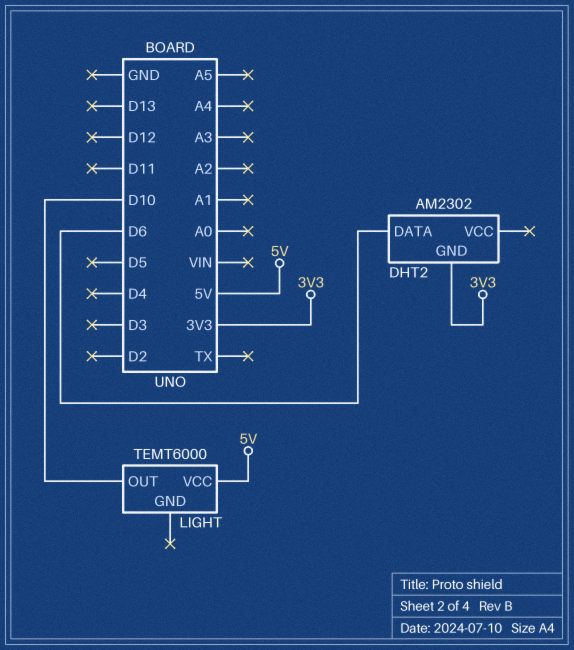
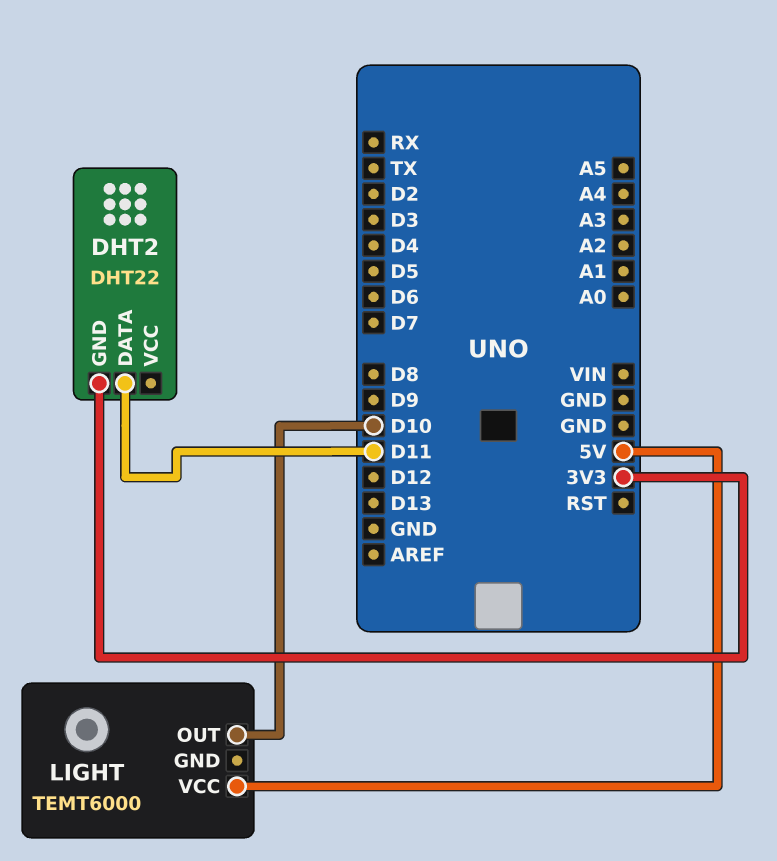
DHT2: AM2302 -> DHT22
DHT2 pin DATA: D6 -> D11

